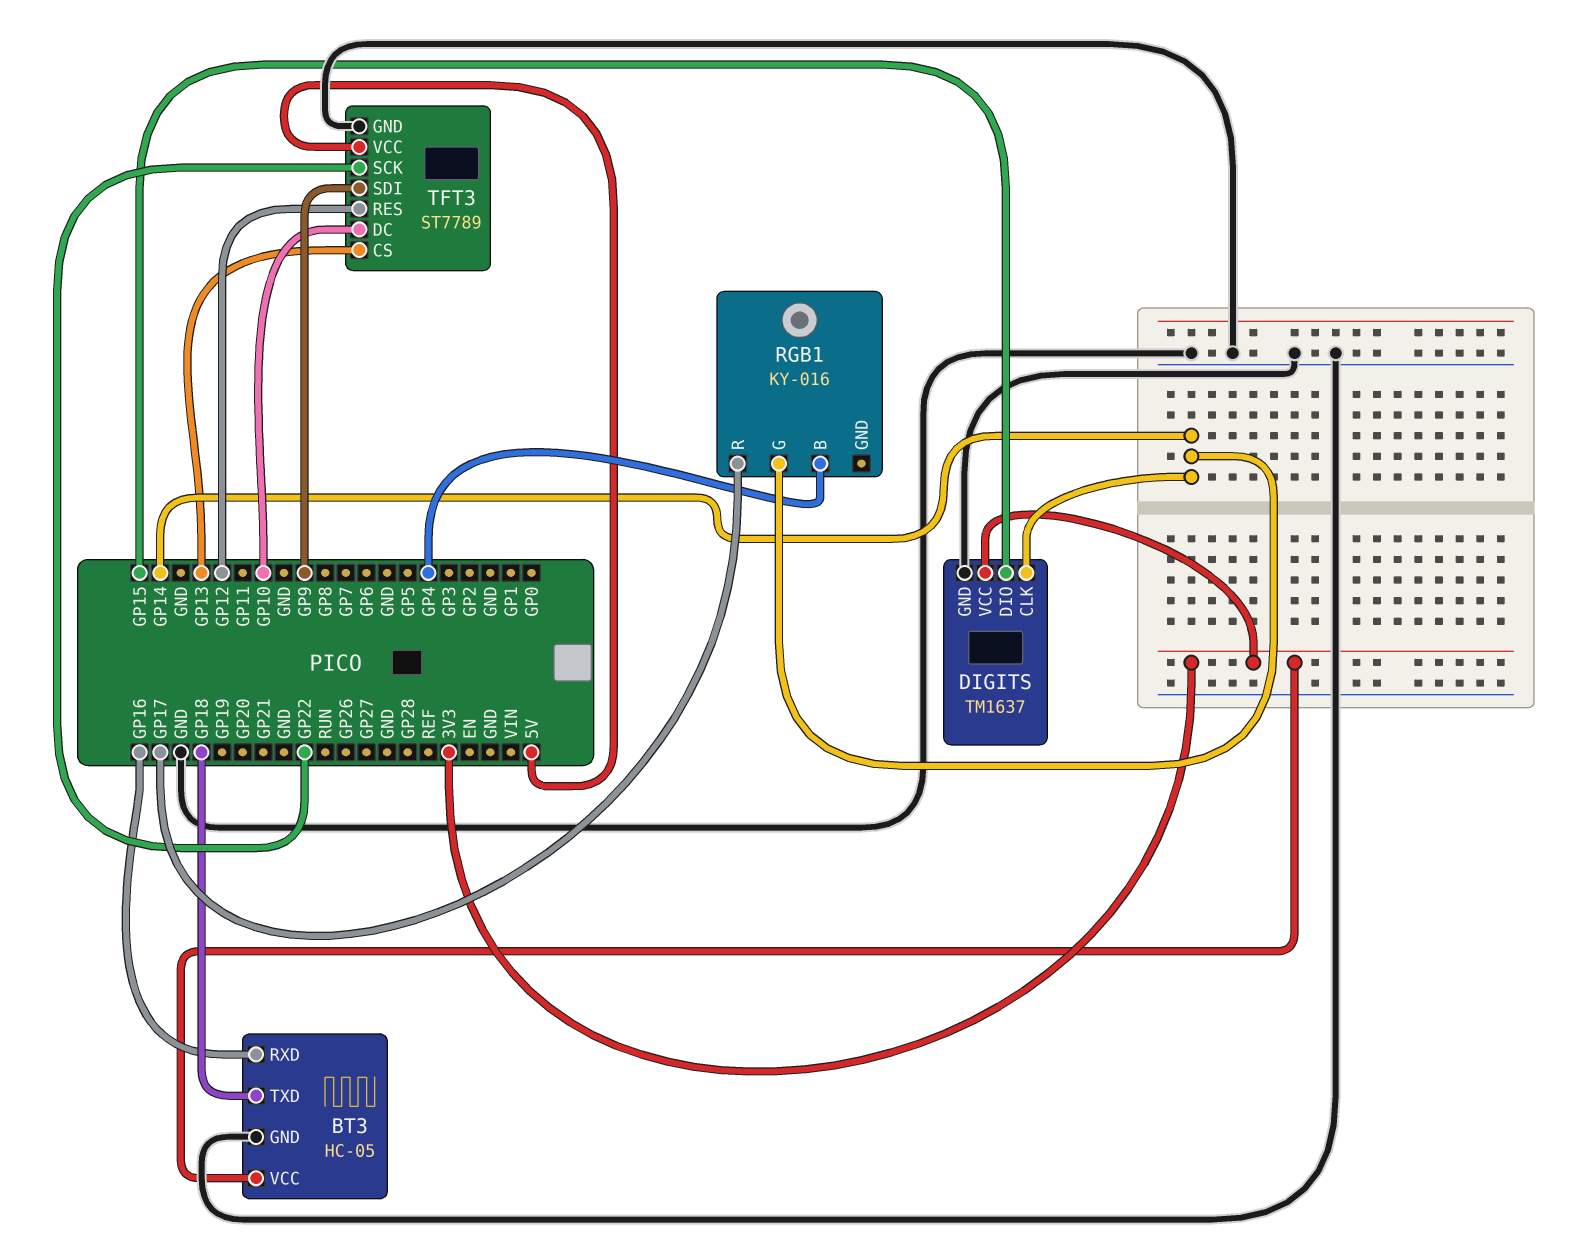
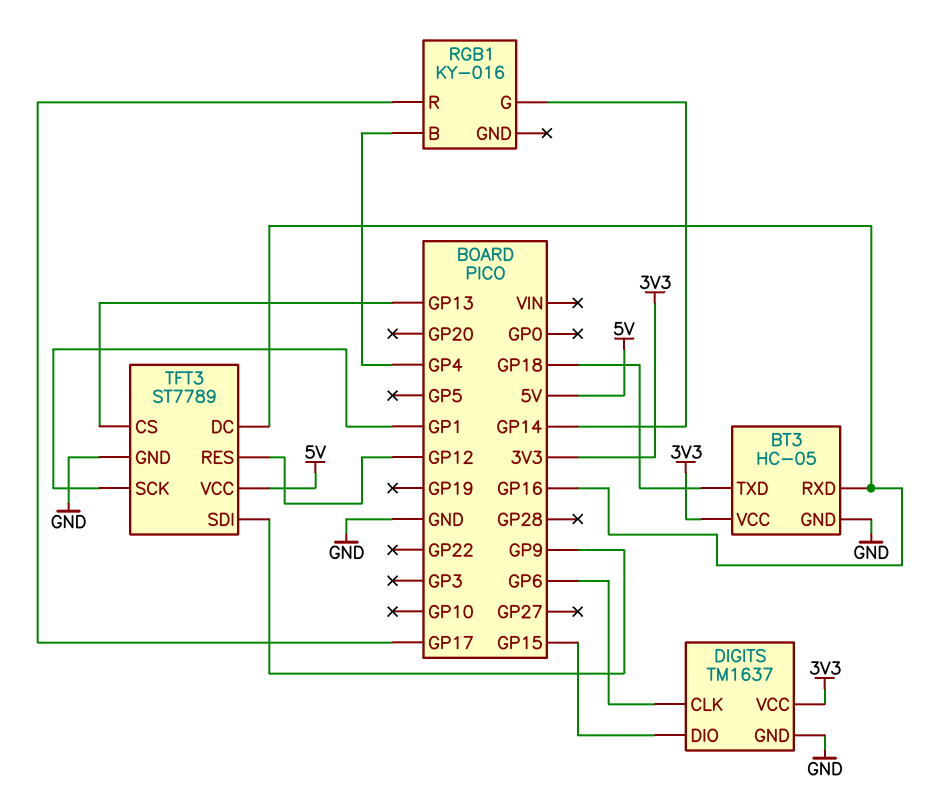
DIGITS pin CLK: GP14 -> GP6
TFT3 pin DC: GP10 -> GP16
TFT3 pin SCK: GP22 -> GP1

